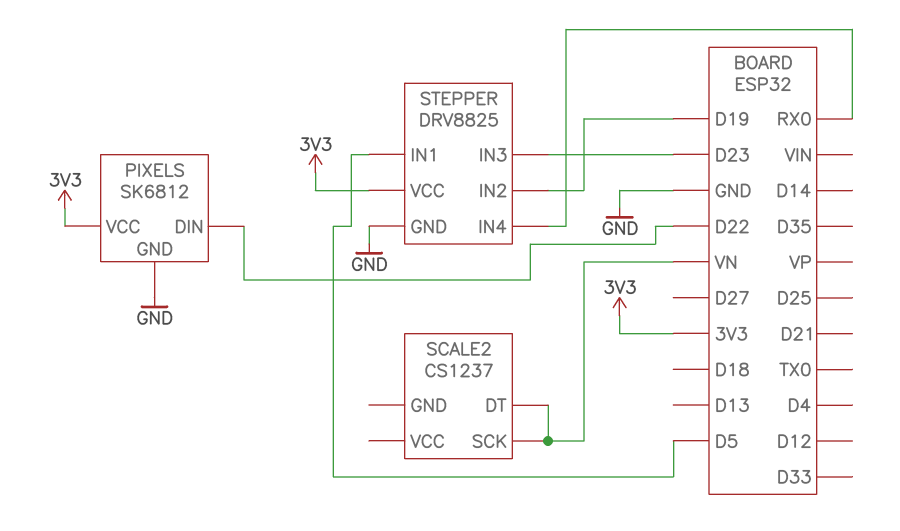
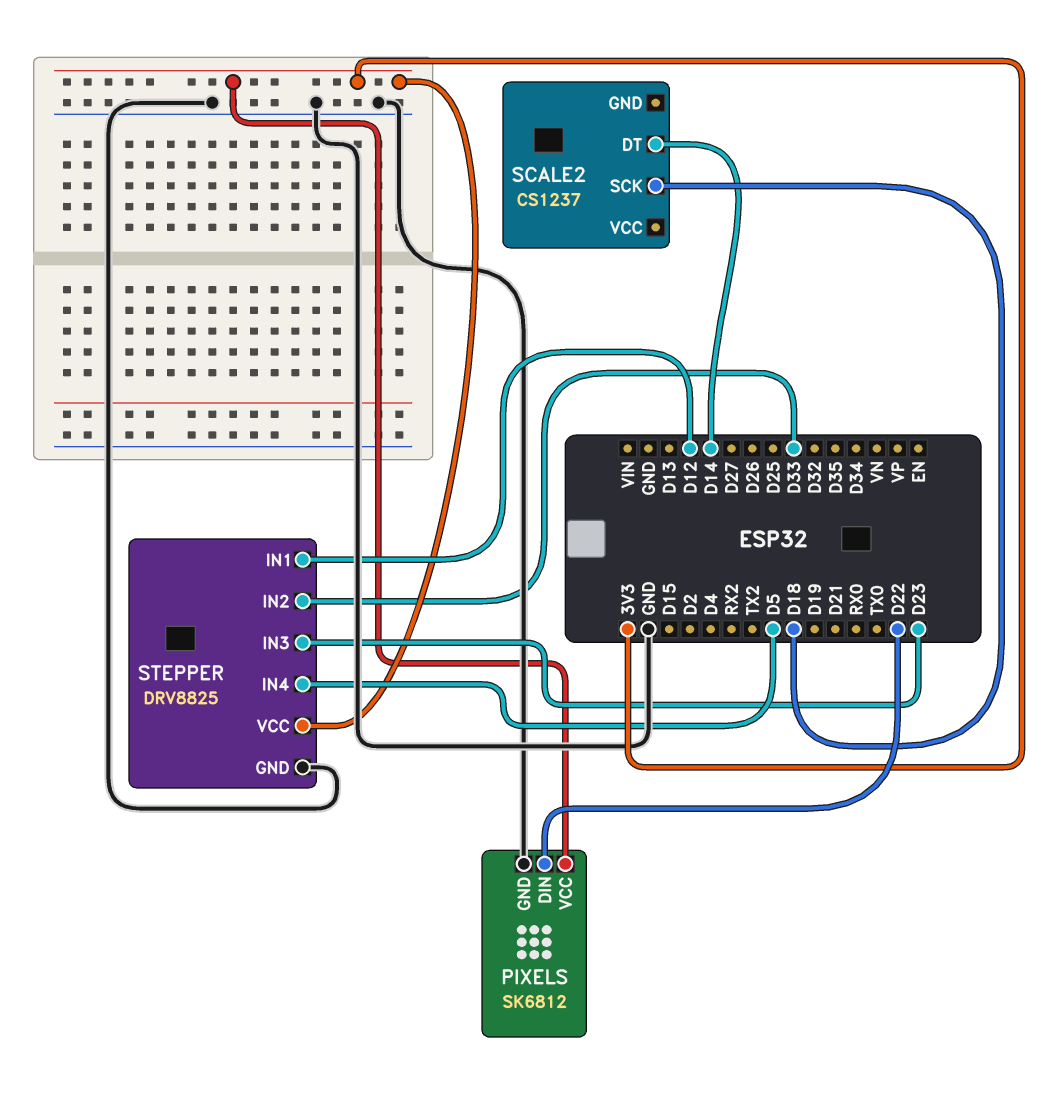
SCALE2 pin DT: VN -> D14
SCALE2 pin SCK: VN -> D18
STEPPER pin IN1: D5 -> D12
STEPPER pin IN2: D19 -> D33
STEPPER pin IN4: RX0 -> D5

